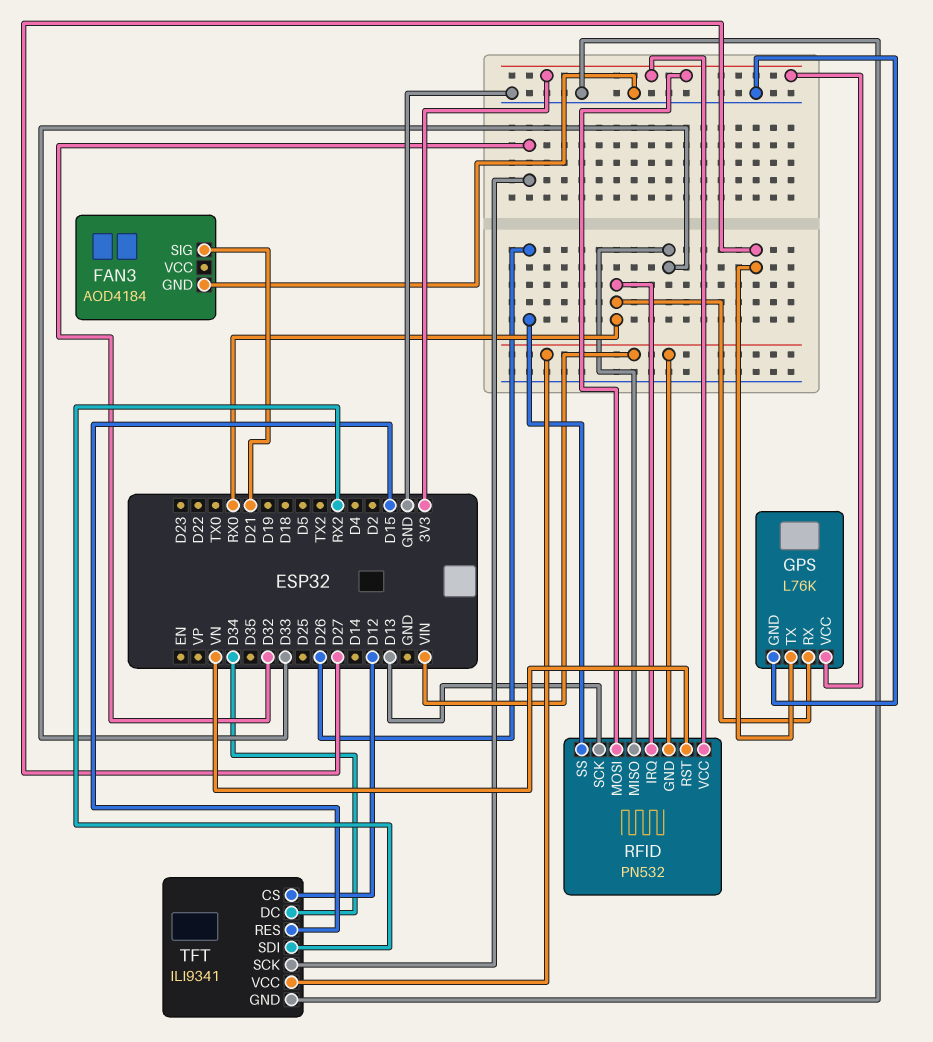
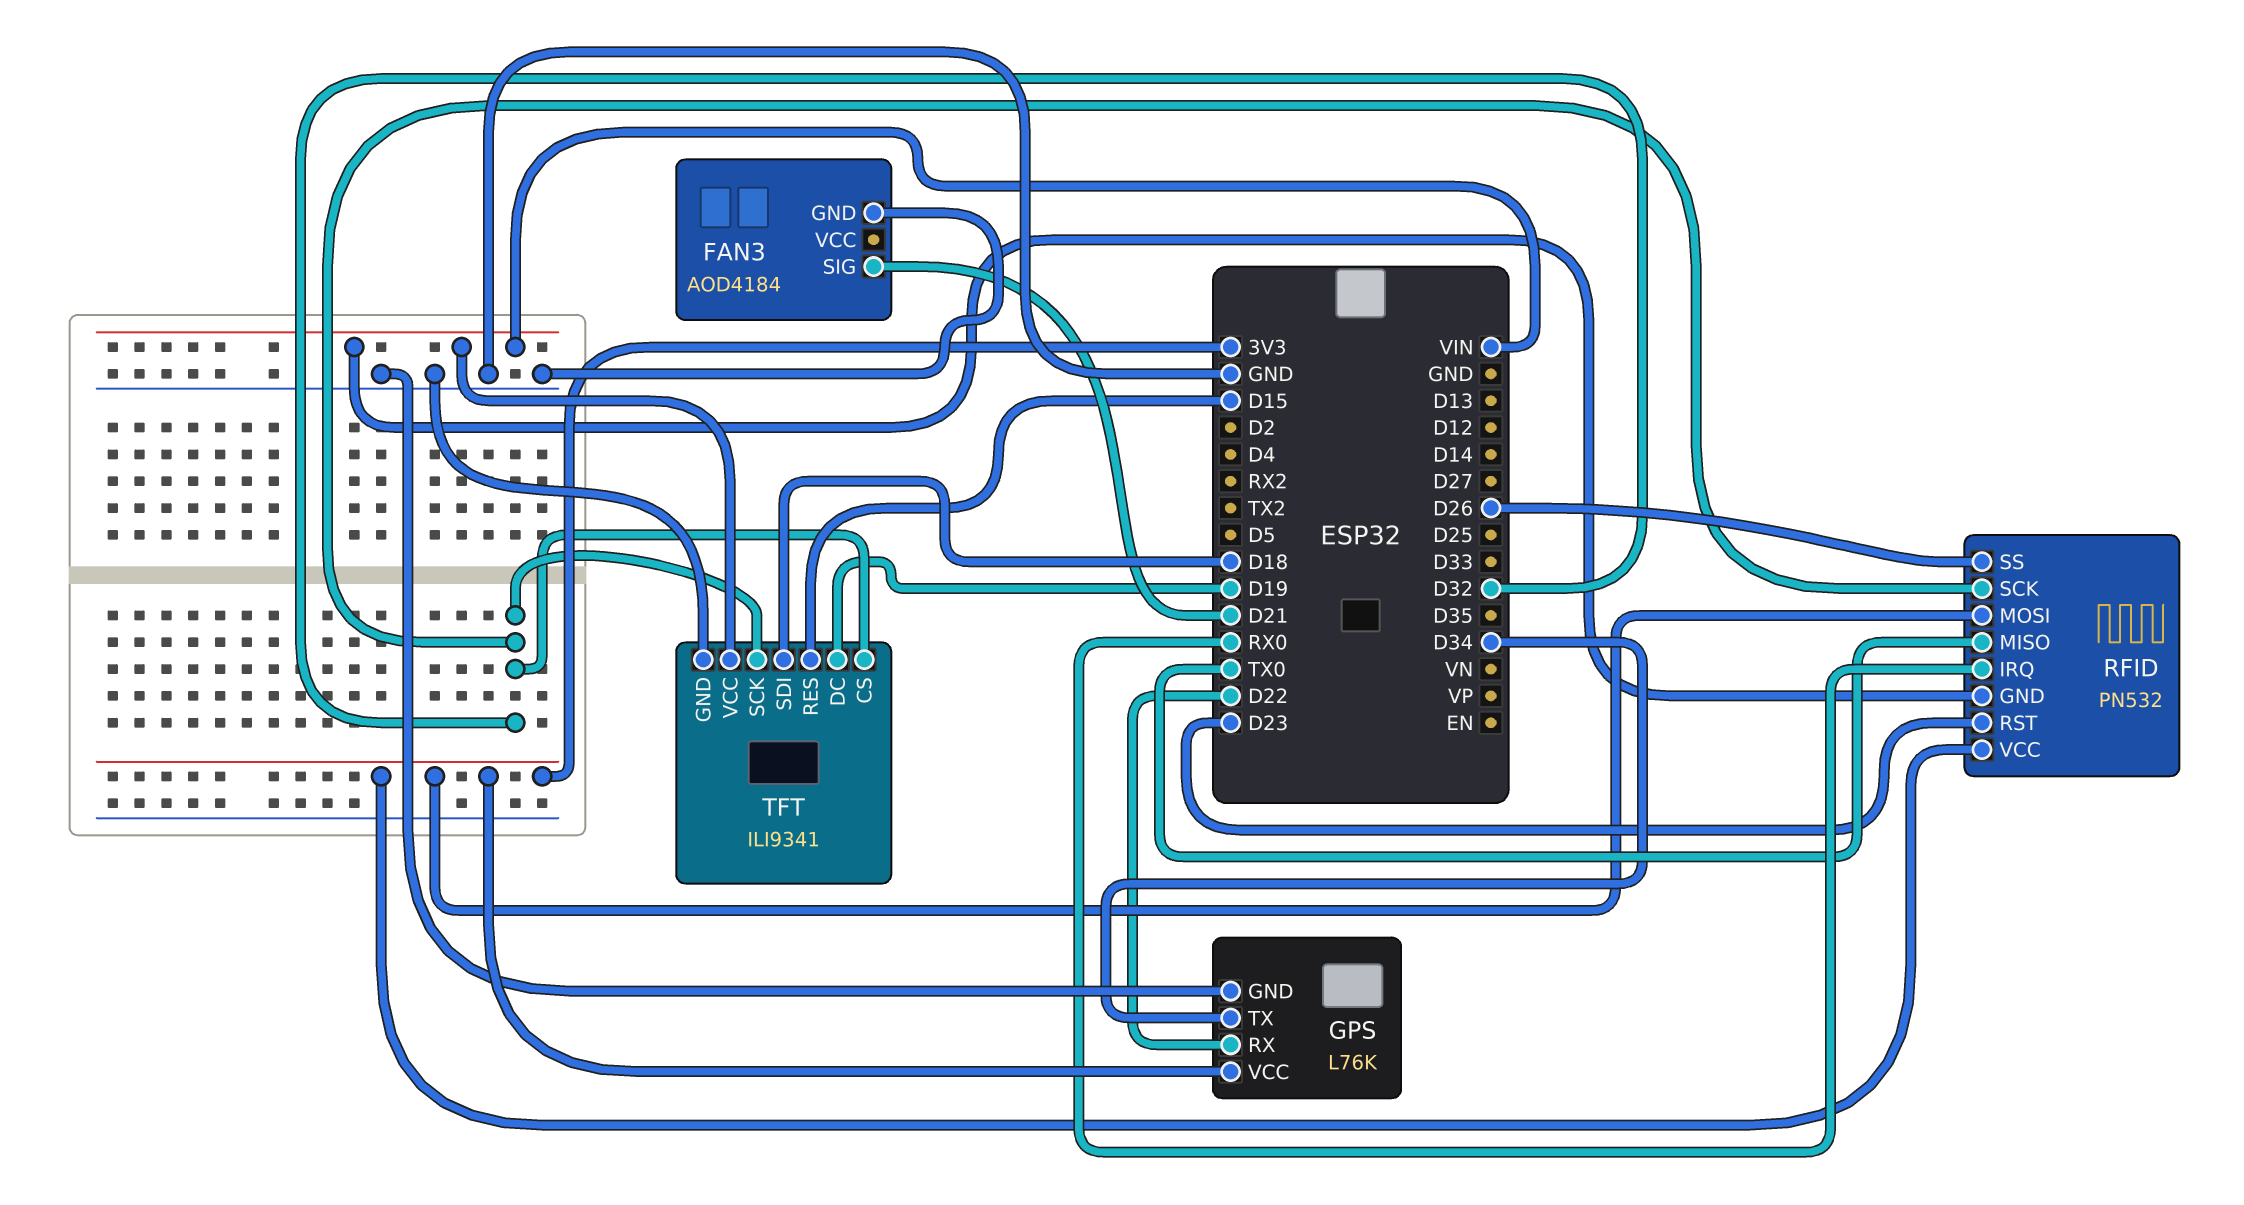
GPS pin RX: RX0 -> D22
GPS pin TX: D27 -> D34
RFID pin MISO: D33 -> TX0
RFID pin RST: VN -> D23
RFID pin SCK: D13 -> D32
TFT pin CS: D12 -> D32
TFT pin DC: D34 -> D19
TFT pin SDI: RX2 -> D18

